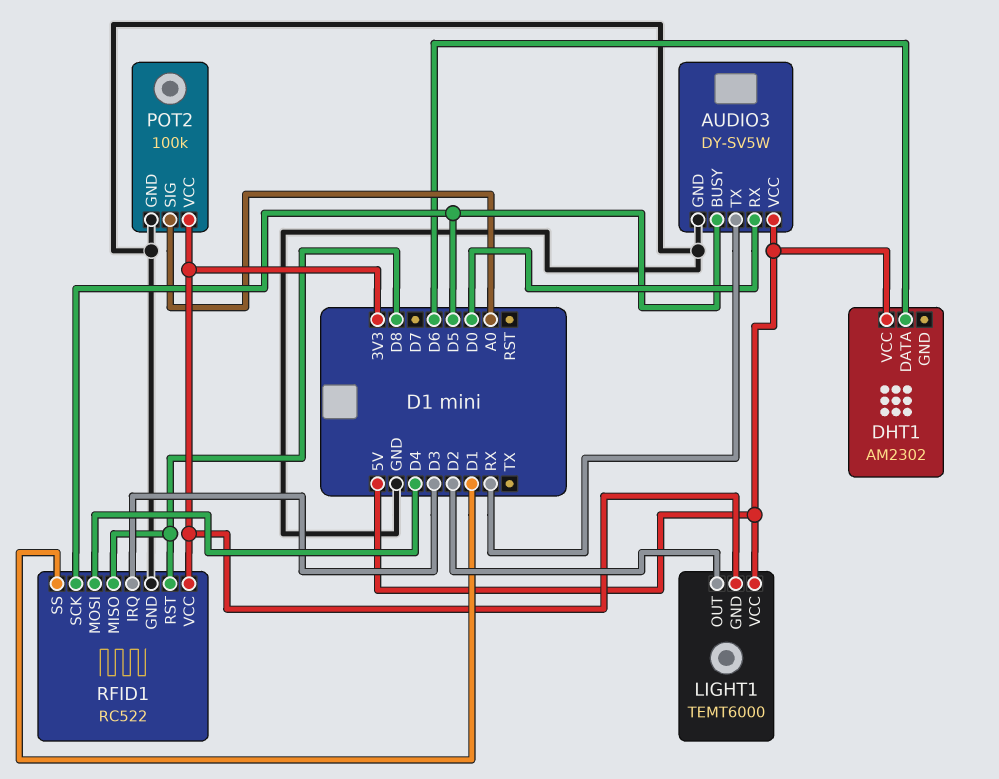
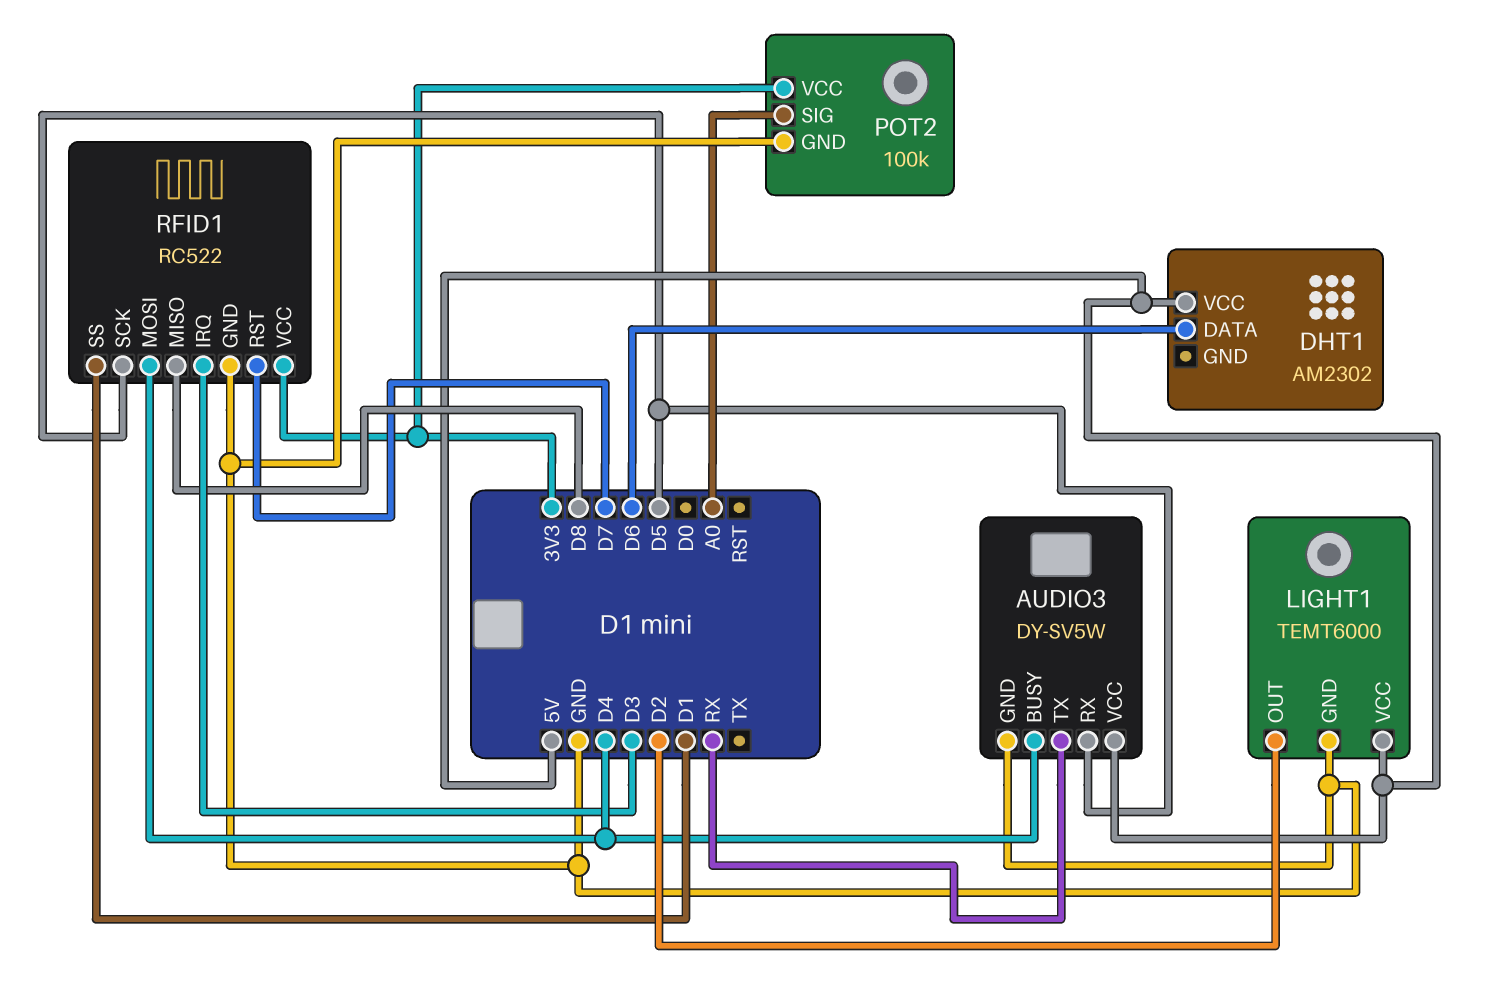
AUDIO3 pin BUSY: D5 -> D4
AUDIO3 pin RX: D0 -> D5
LIGHT1 pin GND: 3V3 -> GND
RFID1 pin RST: D8 -> D7

